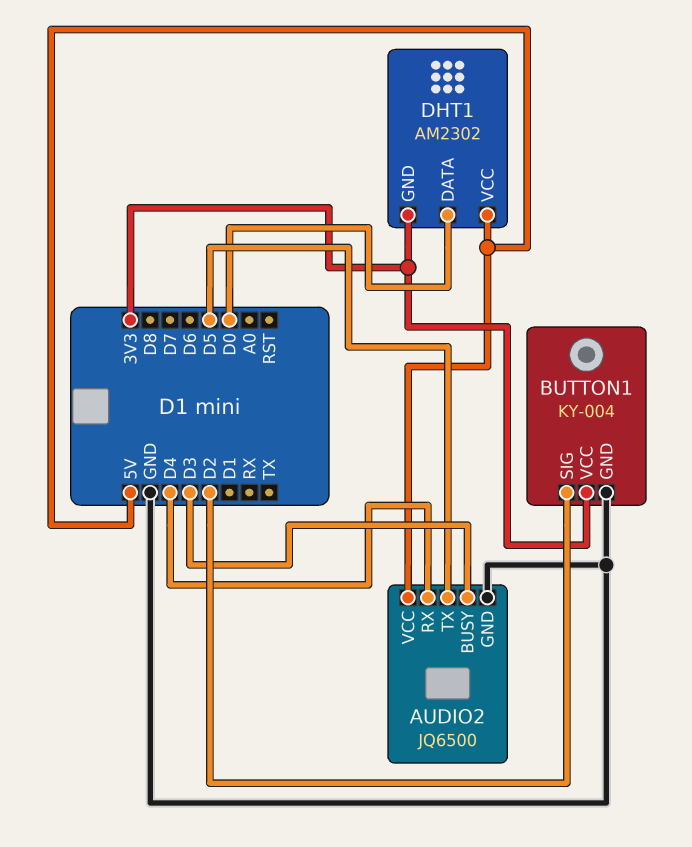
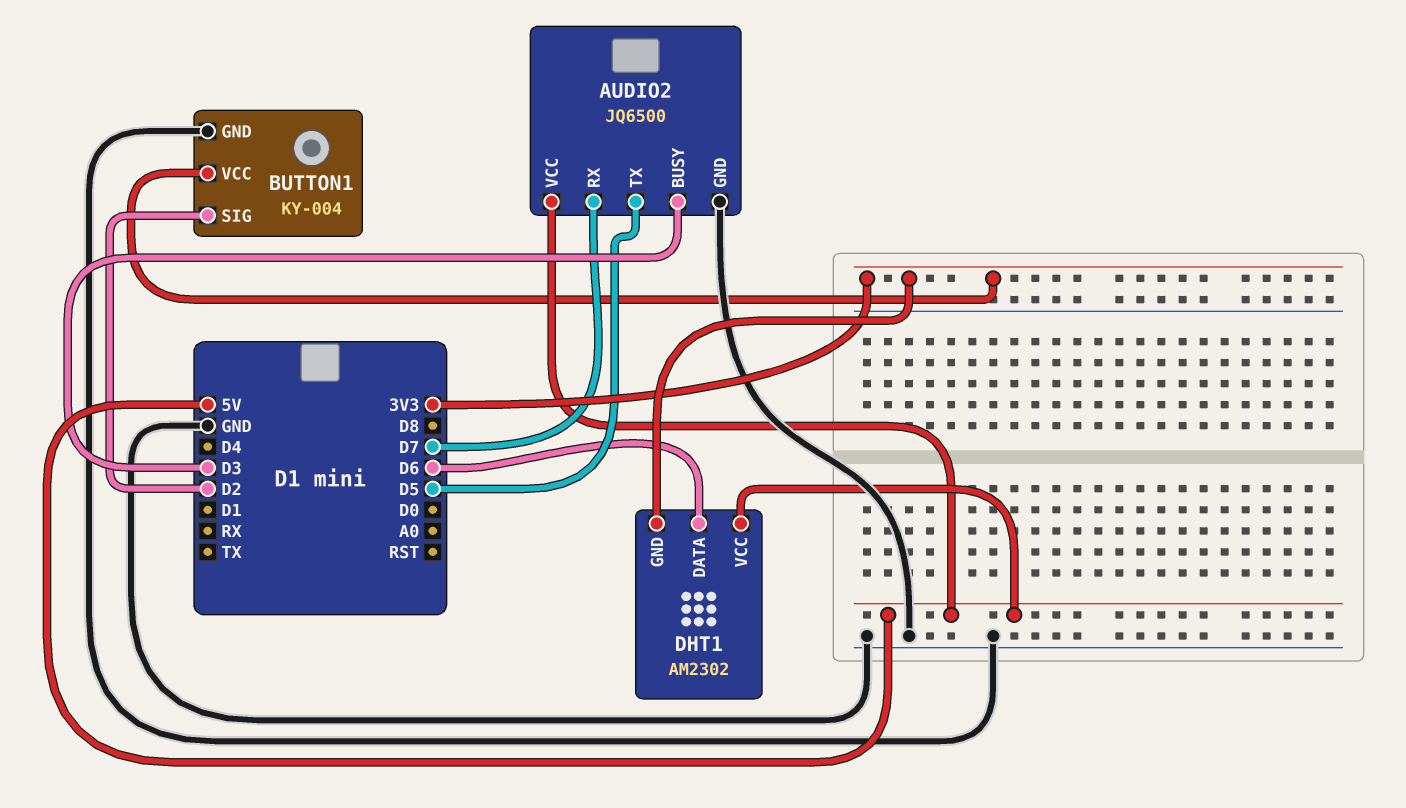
AUDIO2 pin RX: D4 -> D7
DHT1 pin DATA: D0 -> D6

